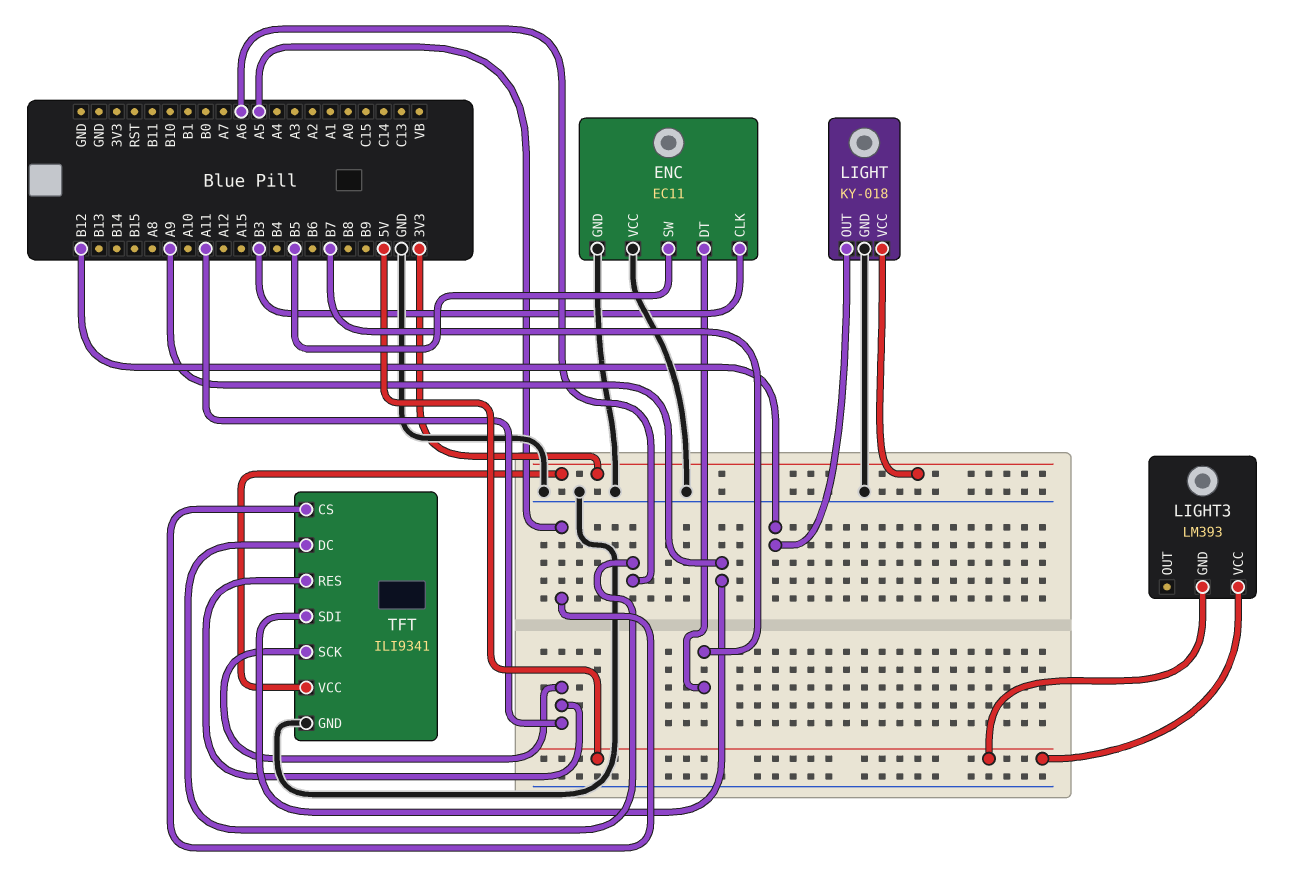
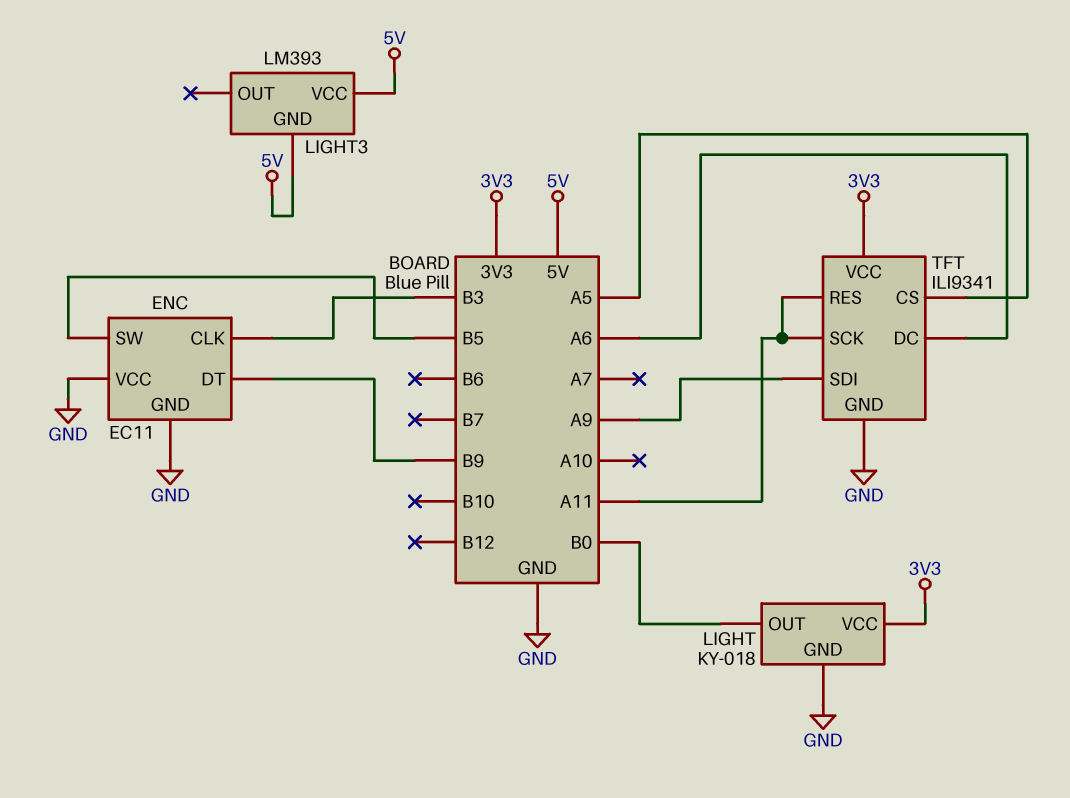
ENC pin DT: B7 -> B9
LIGHT pin OUT: B12 -> B0

